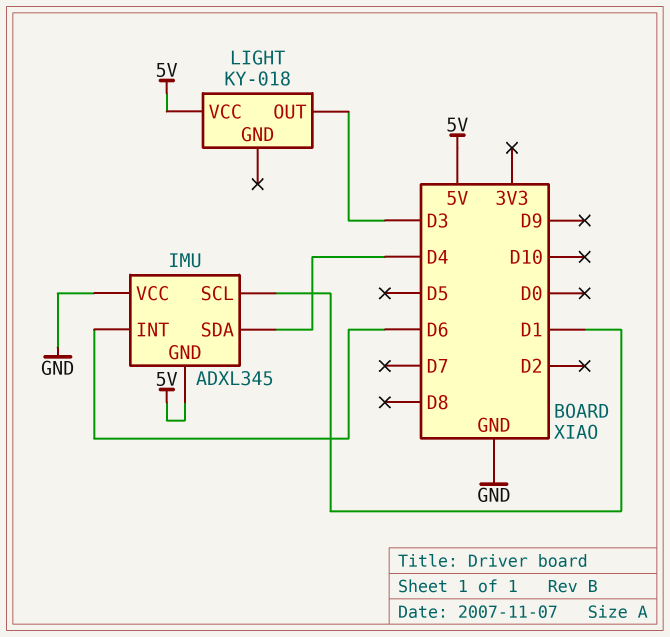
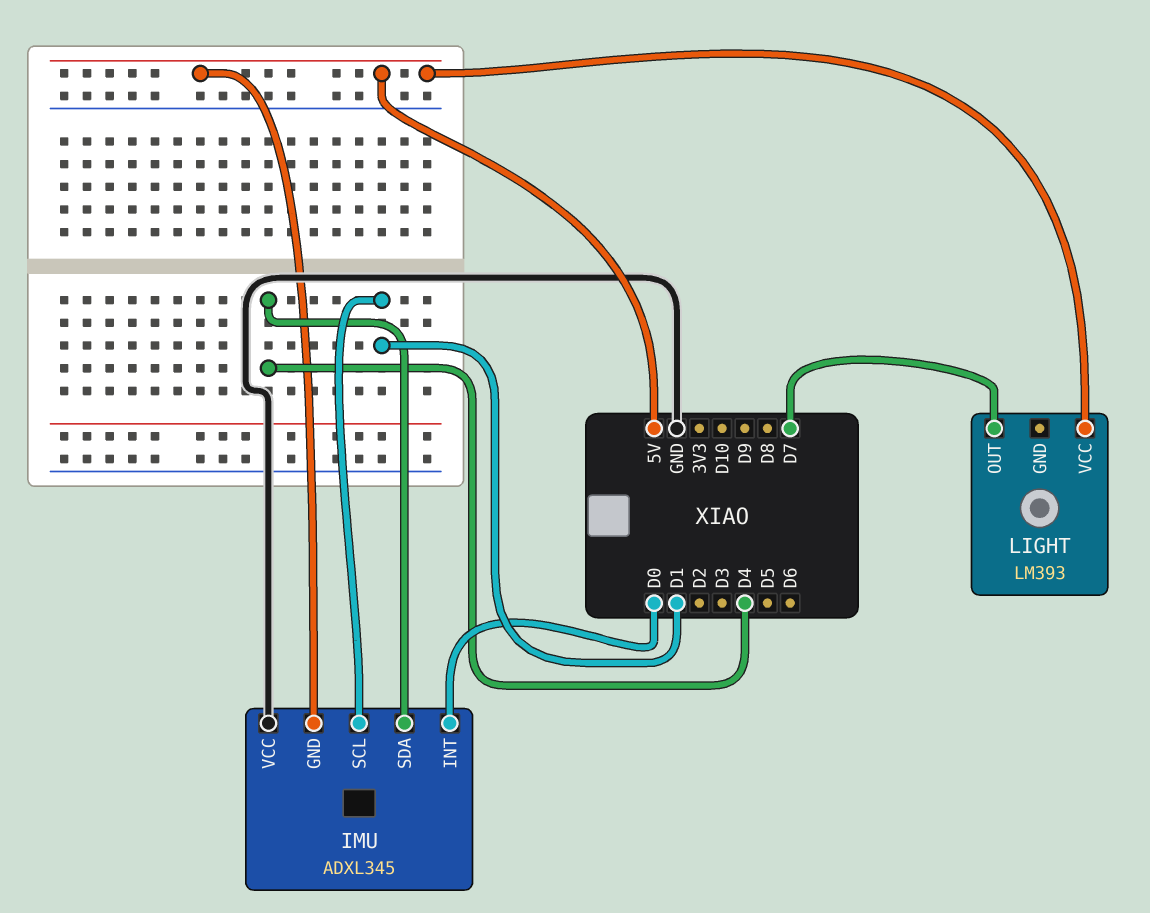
IMU pin INT: D6 -> D0
LIGHT: KY-018 -> LM393
LIGHT pin OUT: D3 -> D7

